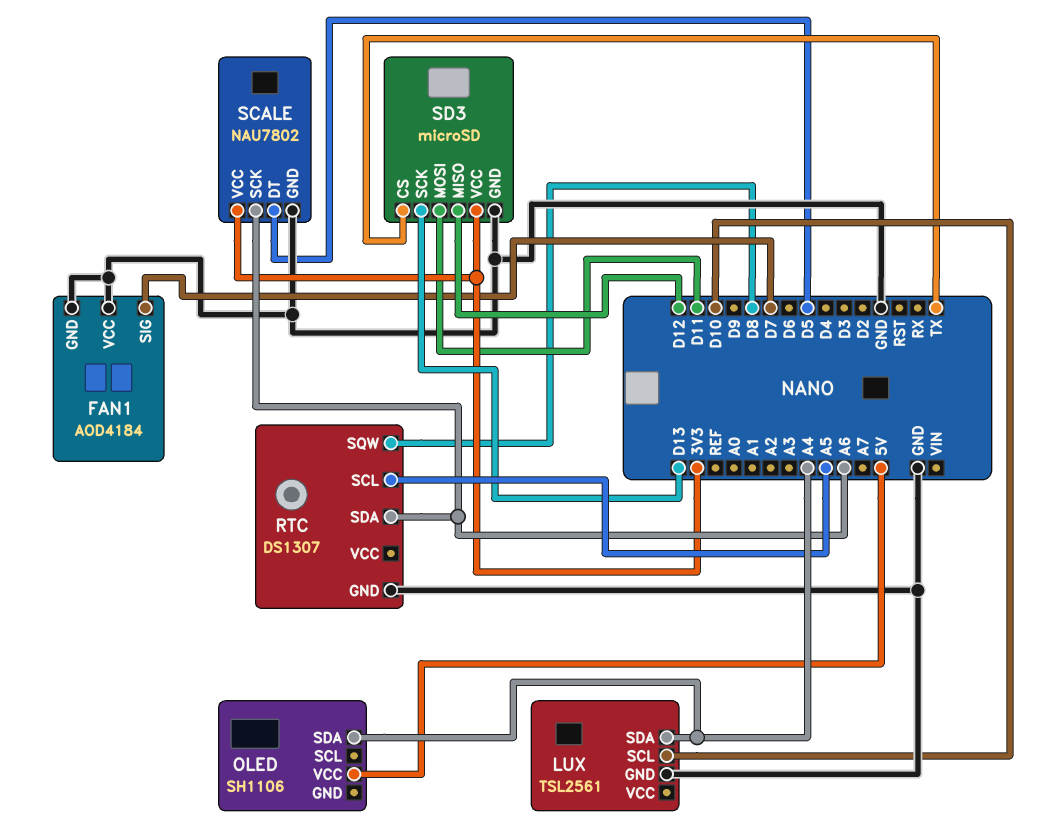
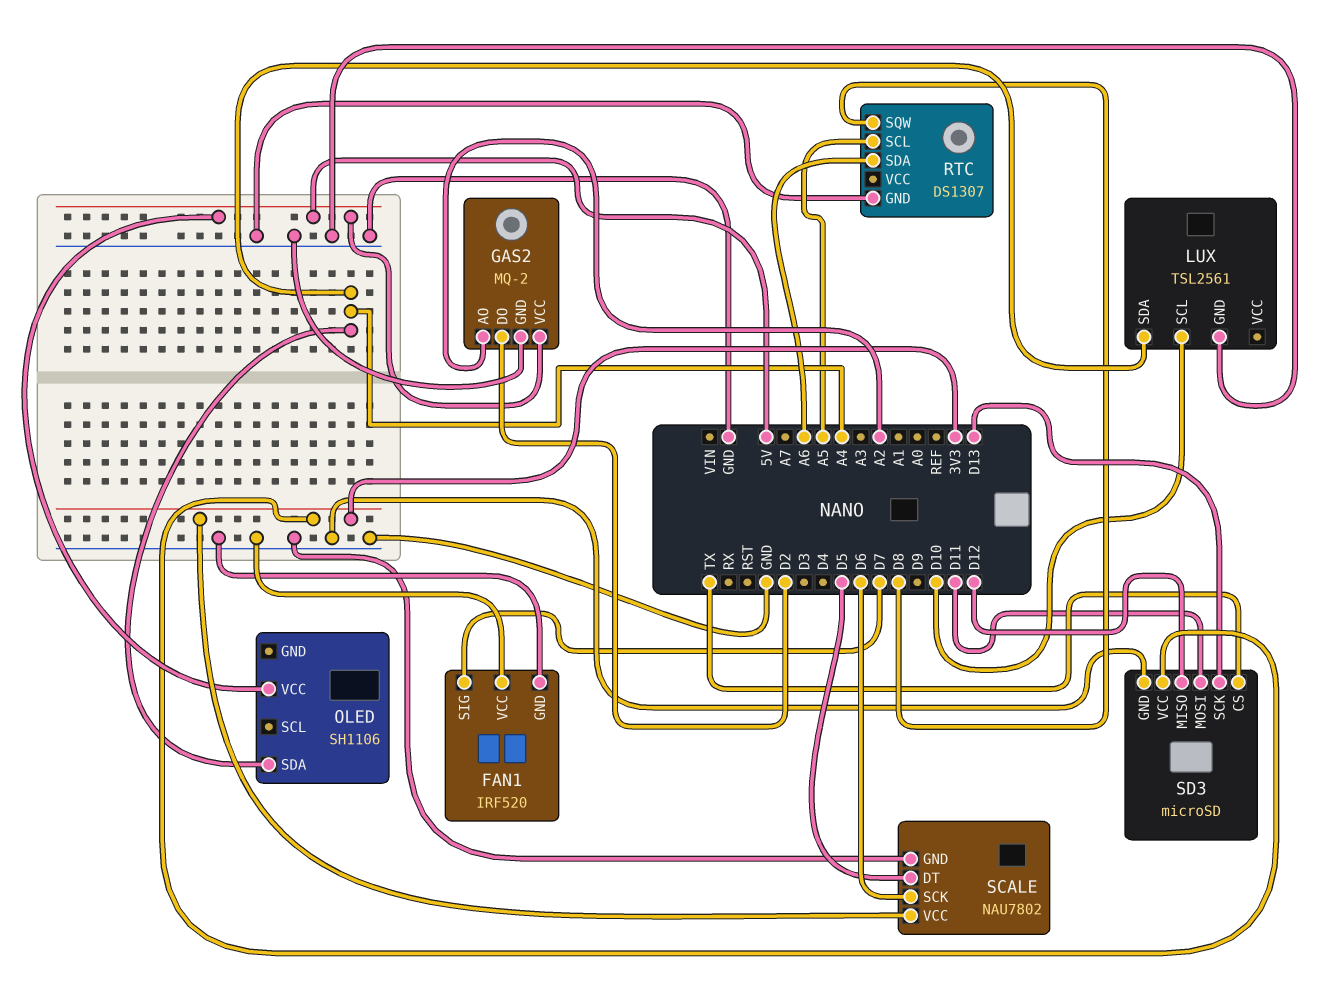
FAN1: AOD4184 -> IRF520
GAS2: none -> MQ-2
GAS2 pin AO: none -> A2
GAS2 pin DO: none -> D2
GAS2 pin GND: none -> GND
GAS2 pin VCC: none -> 5V
SCALE pin SCK: A6 -> D6

